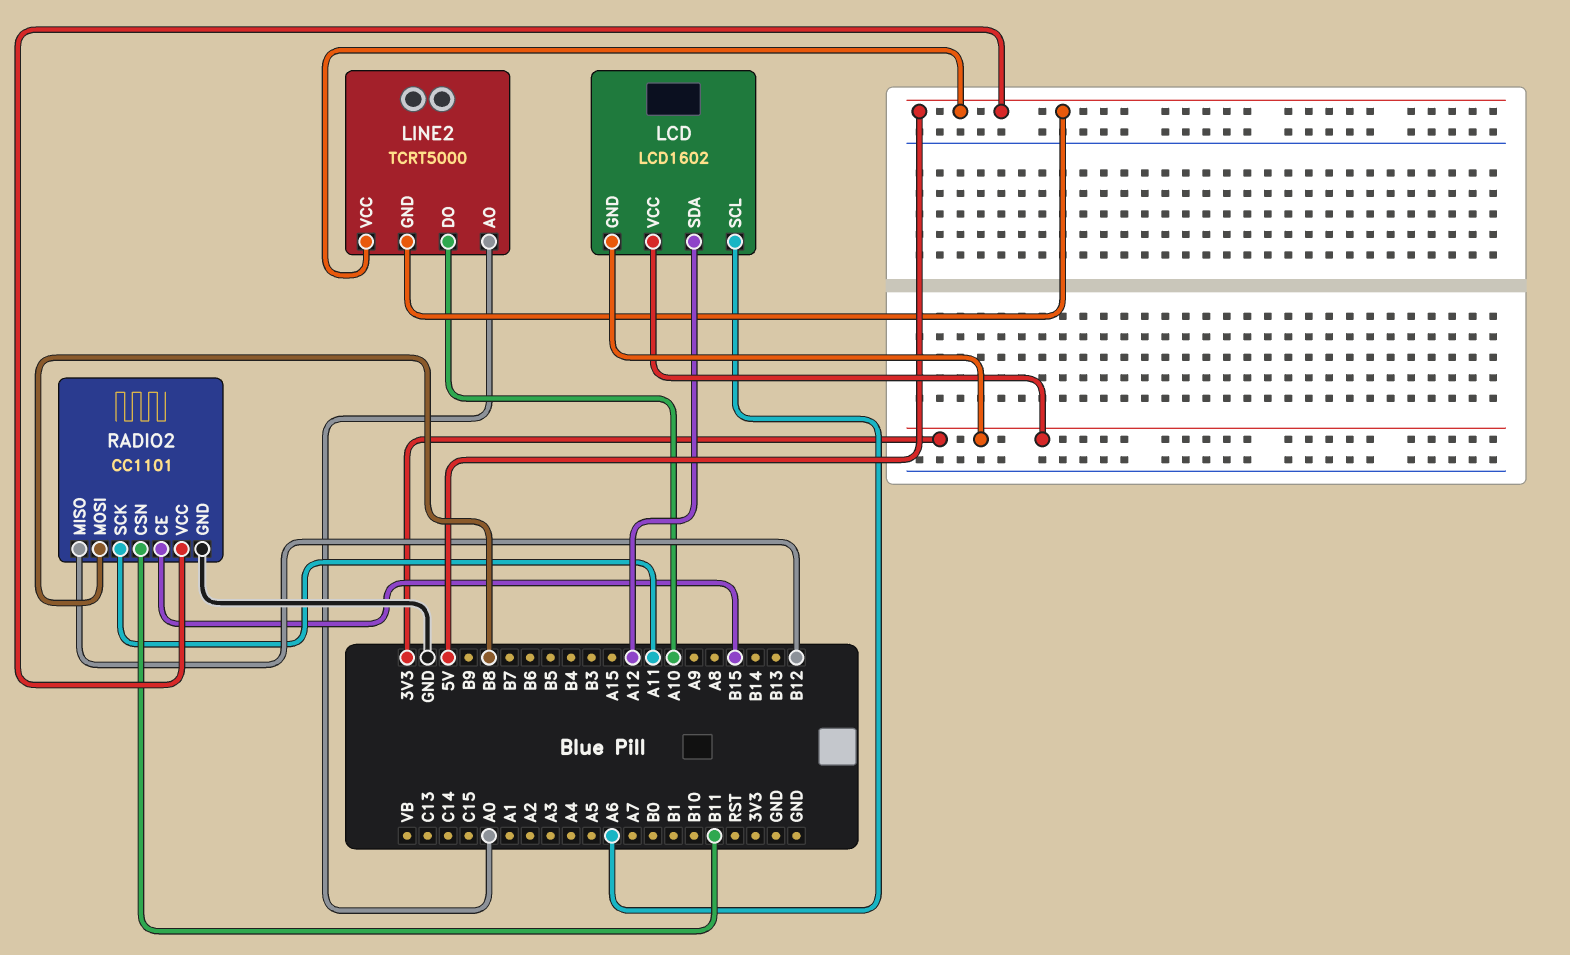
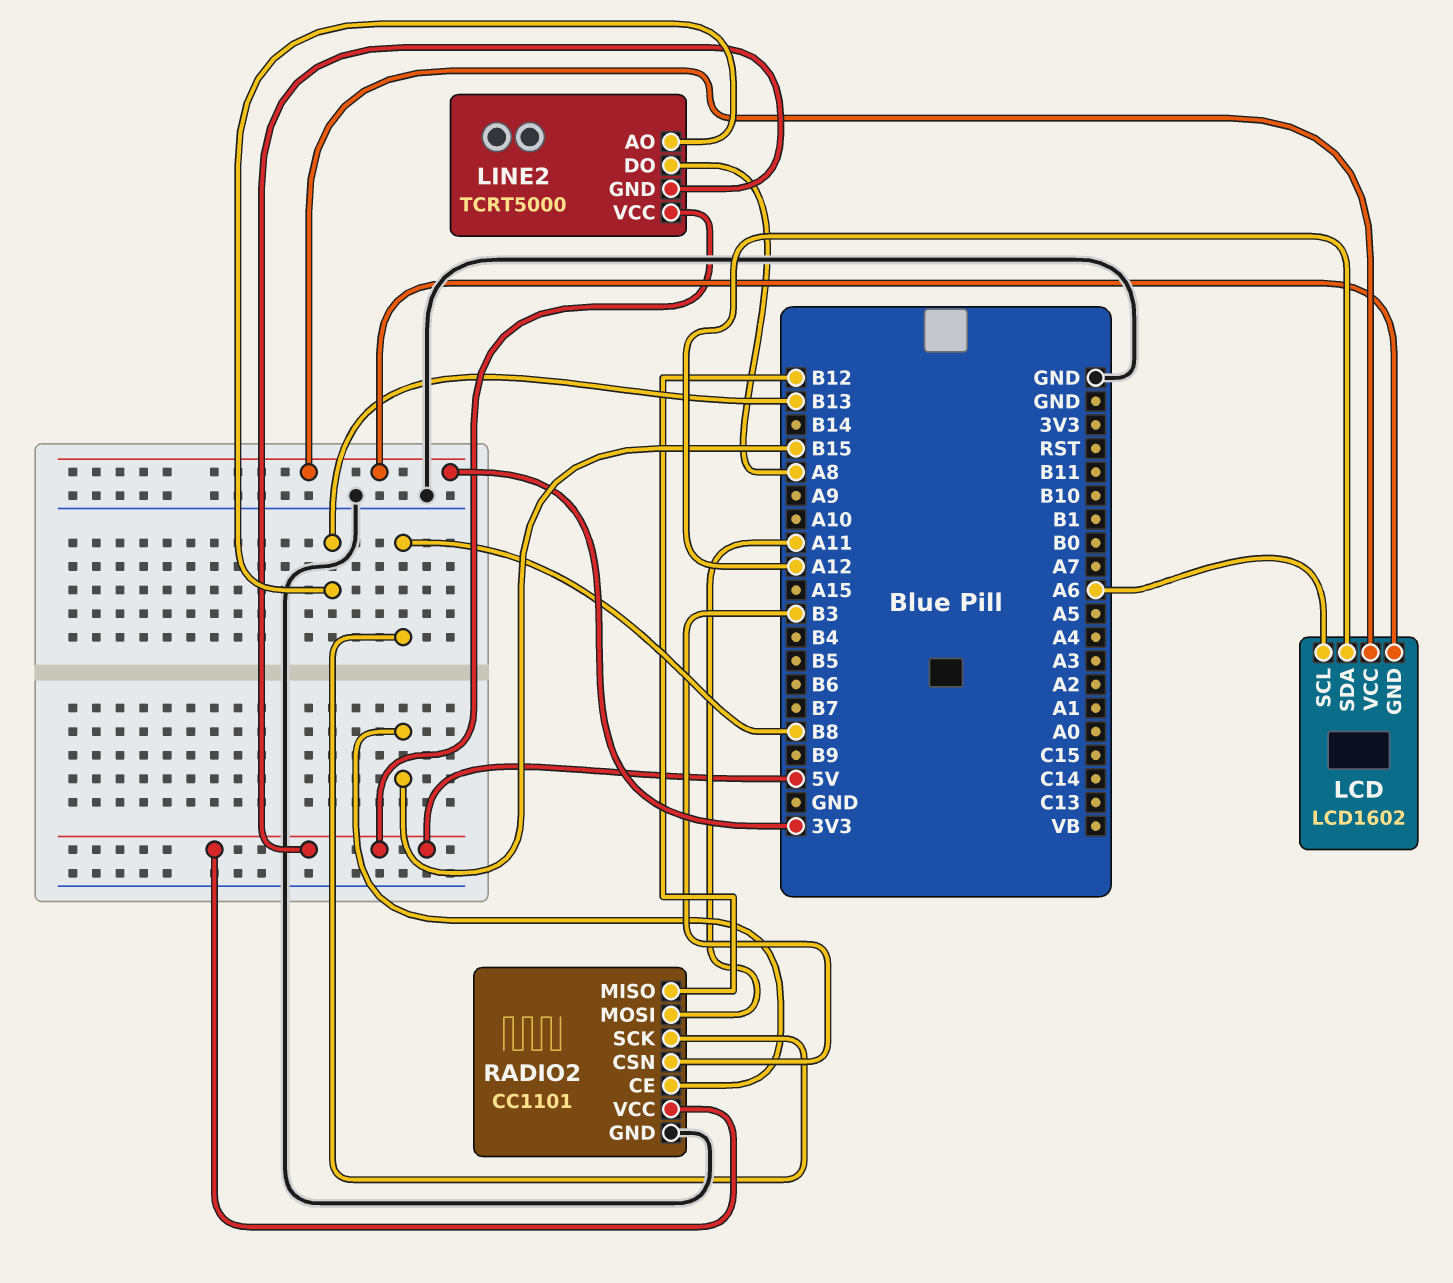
LINE2 pin AO: A0 -> B13
LINE2 pin DO: A10 -> A8
RADIO2 pin CSN: B11 -> B3
RADIO2 pin MOSI: B8 -> A11
RADIO2 pin SCK: A11 -> B8

